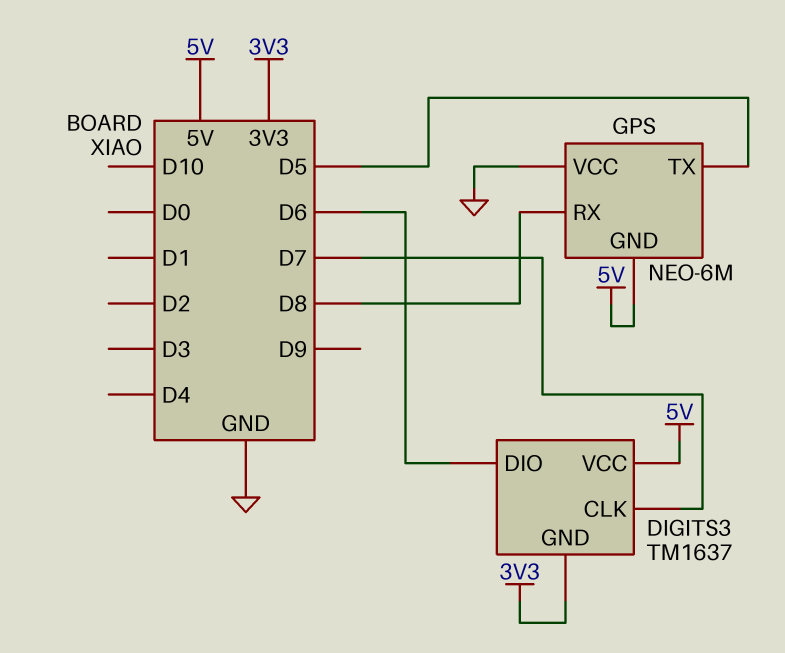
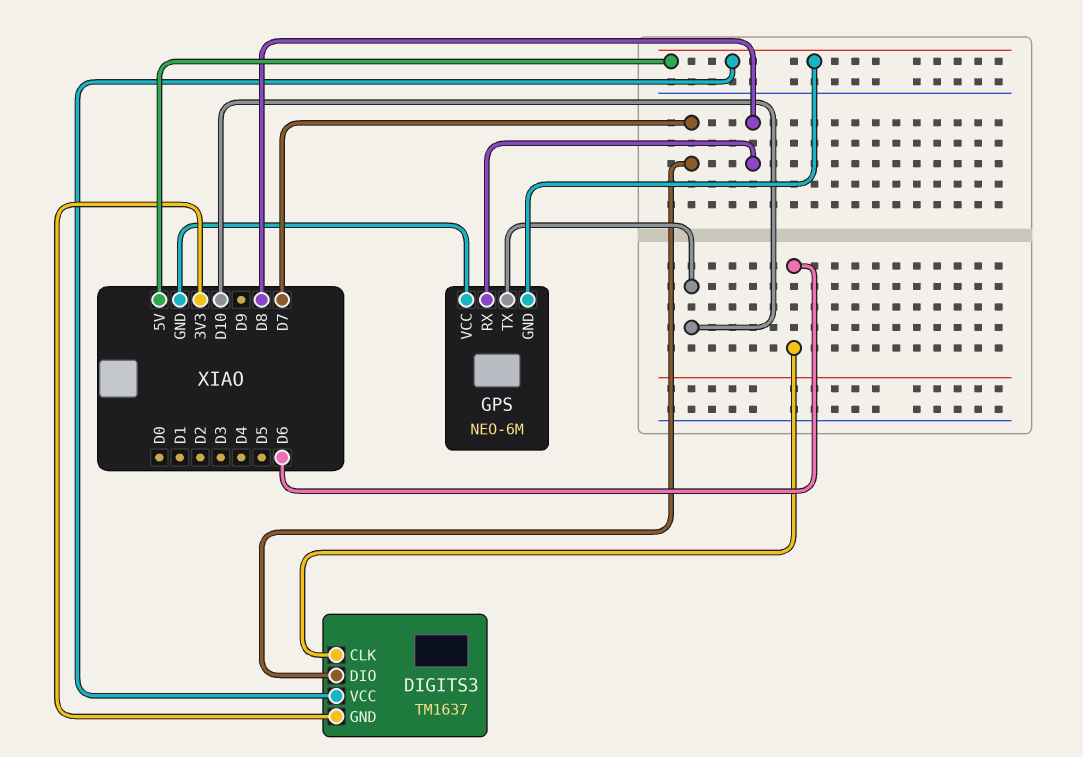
DIGITS3 pin CLK: D7 -> D6
DIGITS3 pin DIO: D6 -> D7
GPS pin TX: D5 -> D10

